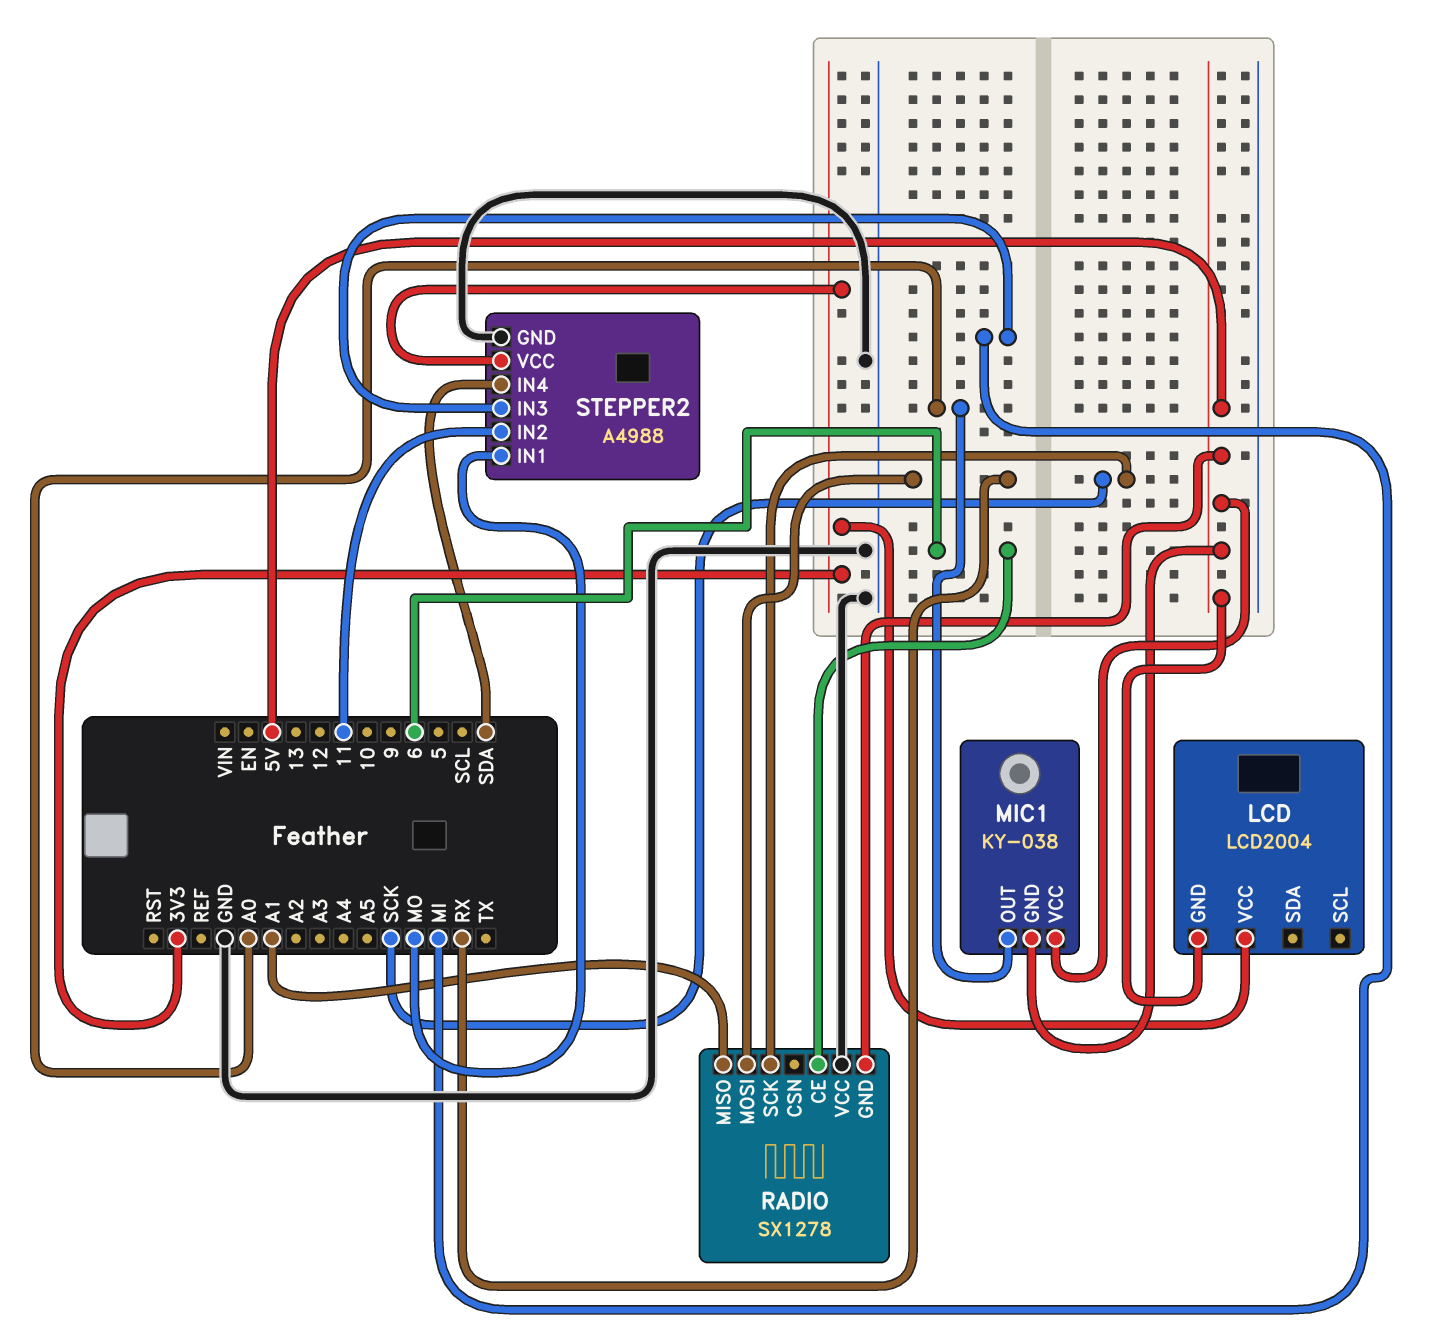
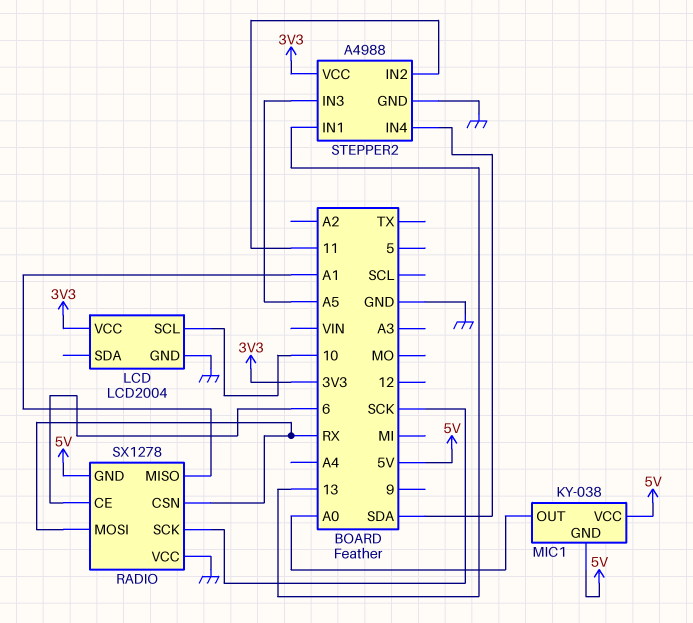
LCD pin GND: 5V -> GND
LCD pin SCL: none -> 10
RADIO pin CSN: none -> RX
STEPPER2 pin IN1: MO -> 13
STEPPER2 pin IN3: MI -> A5

